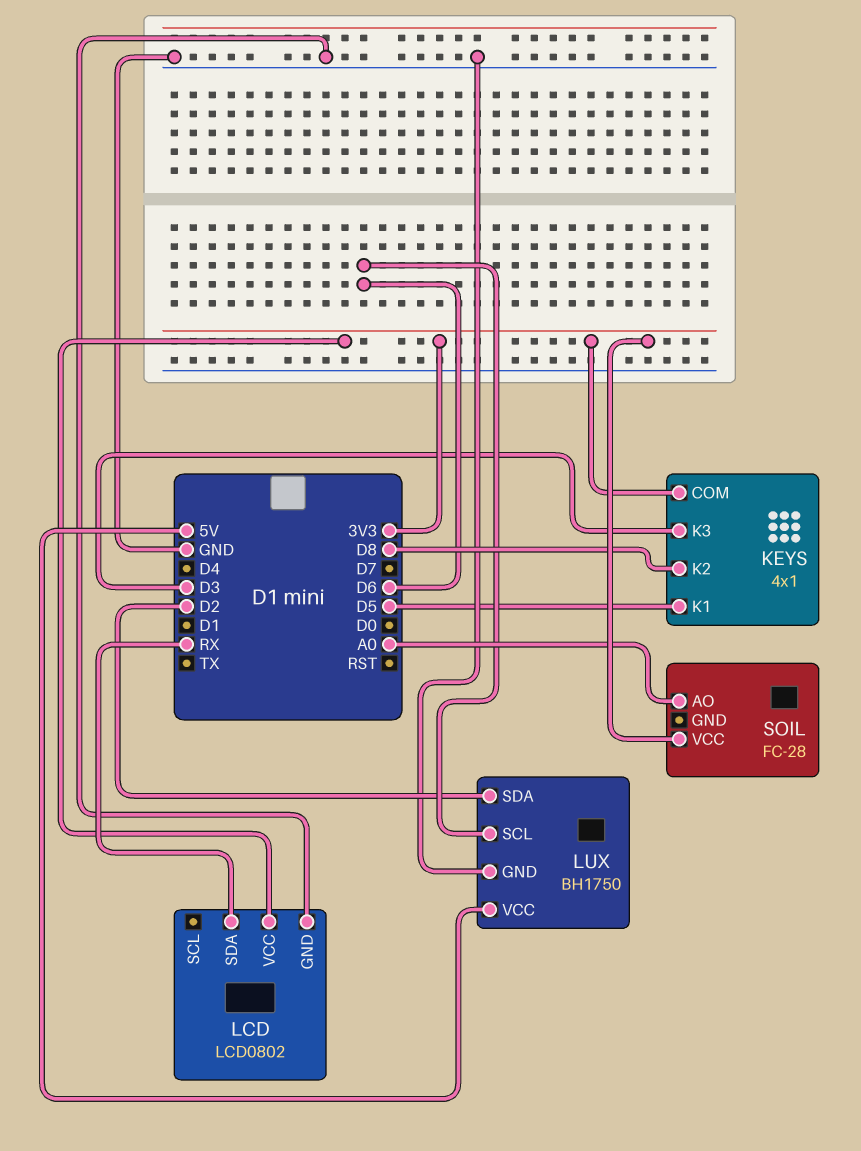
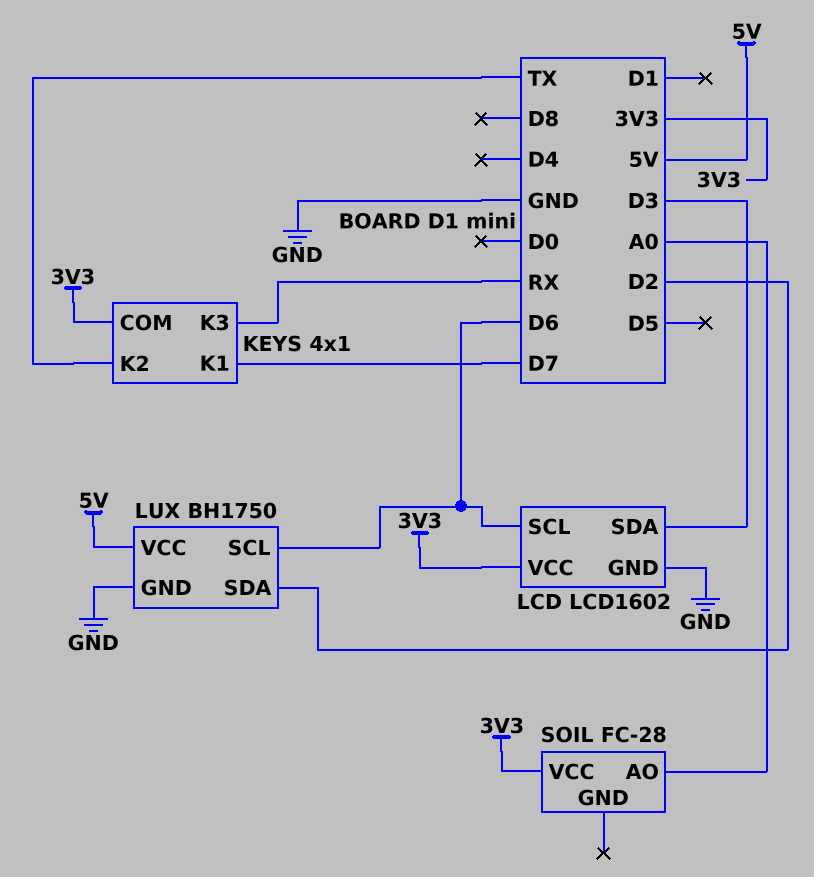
KEYS pin K1: D5 -> D7
KEYS pin K2: D8 -> TX
KEYS pin K3: D3 -> RX
LCD: LCD0802 -> LCD1602
LCD pin SCL: none -> D6
LCD pin SDA: RX -> D3

